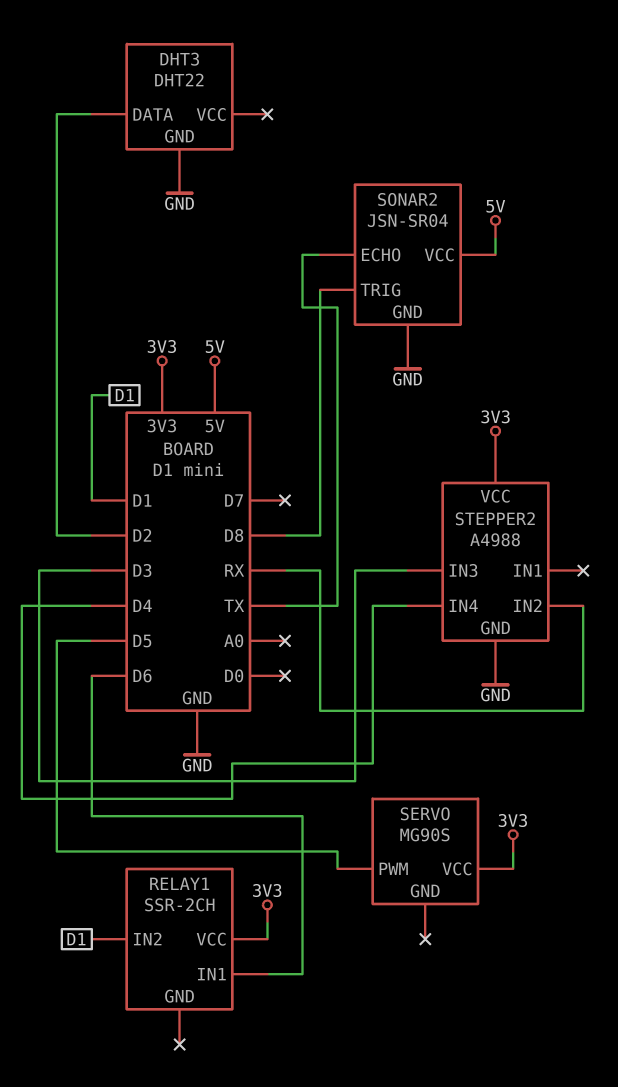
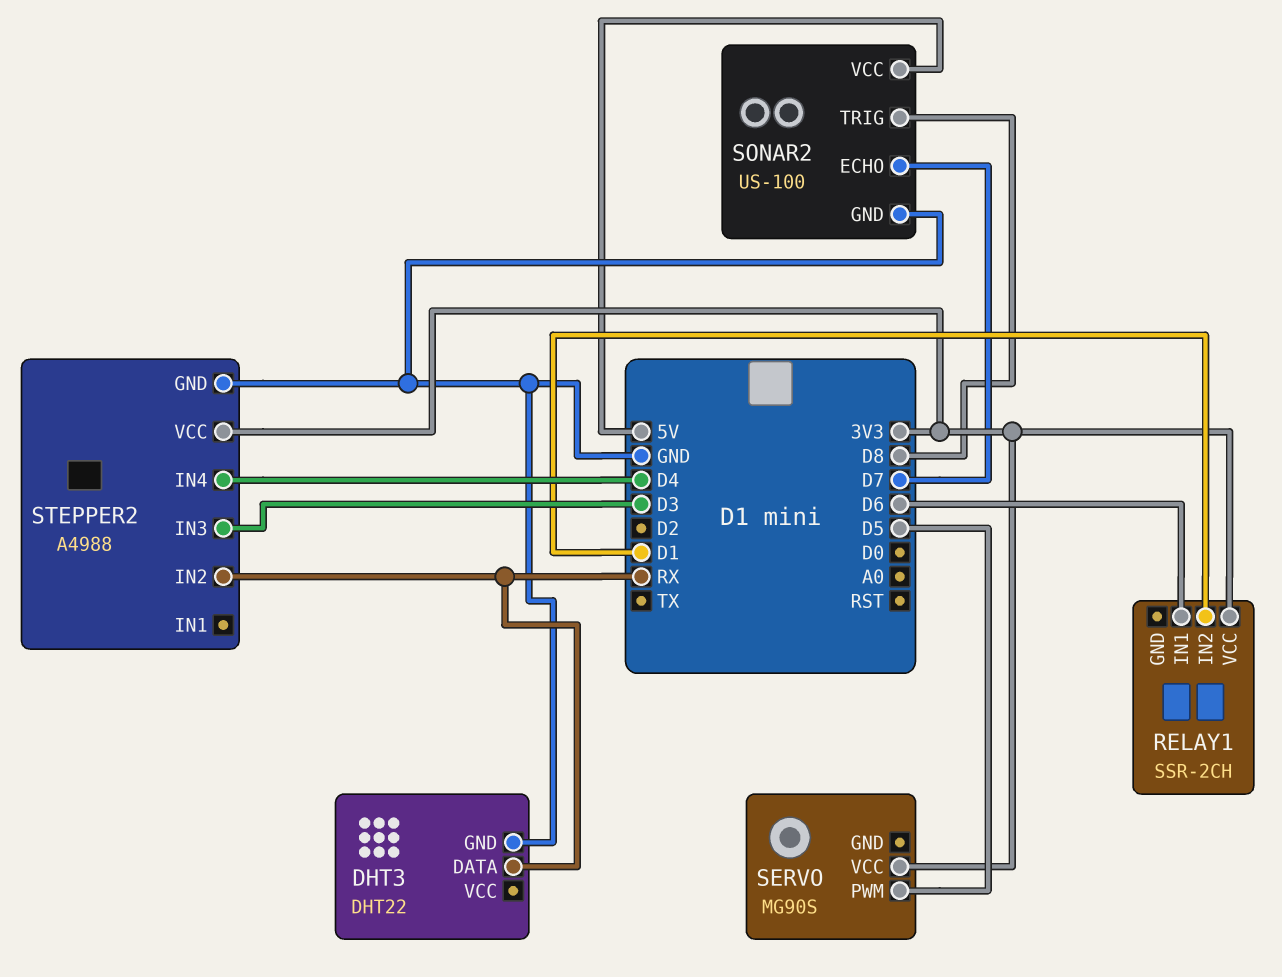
DHT3 pin DATA: D2 -> RX
SONAR2: JSN-SR04 -> US-100
SONAR2 pin ECHO: TX -> D7

